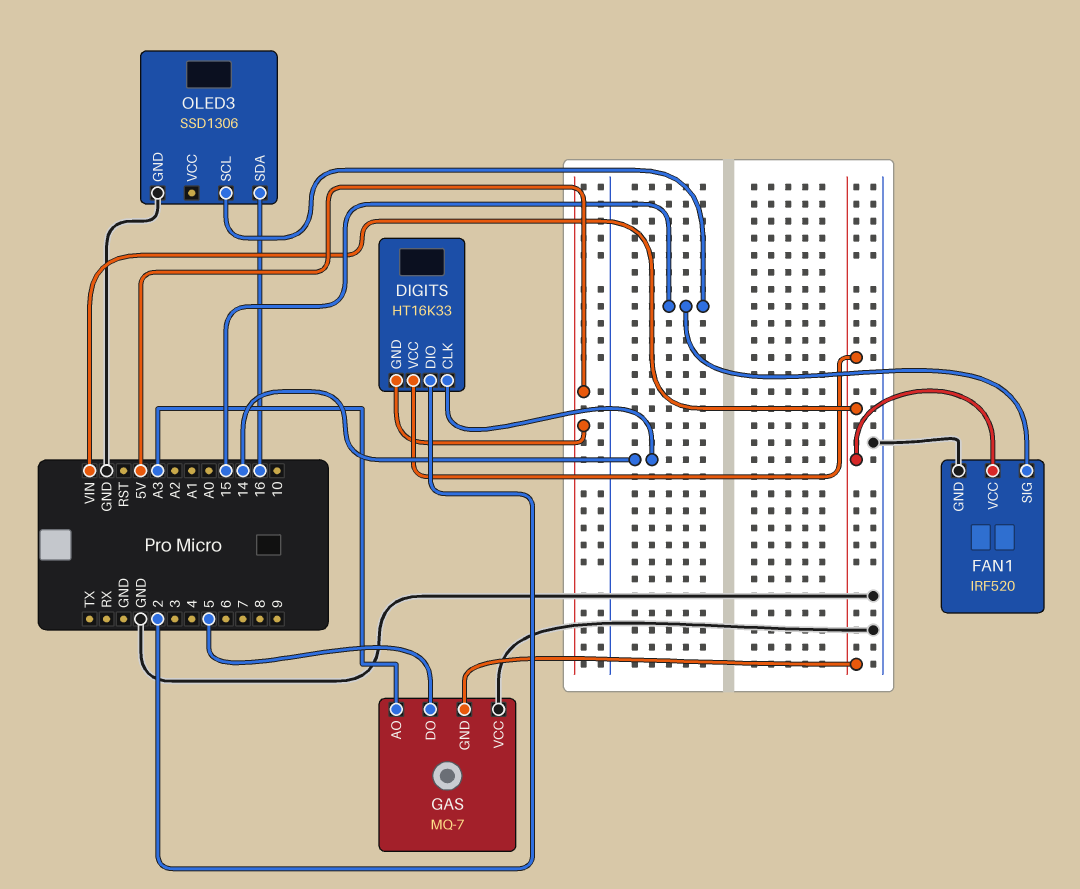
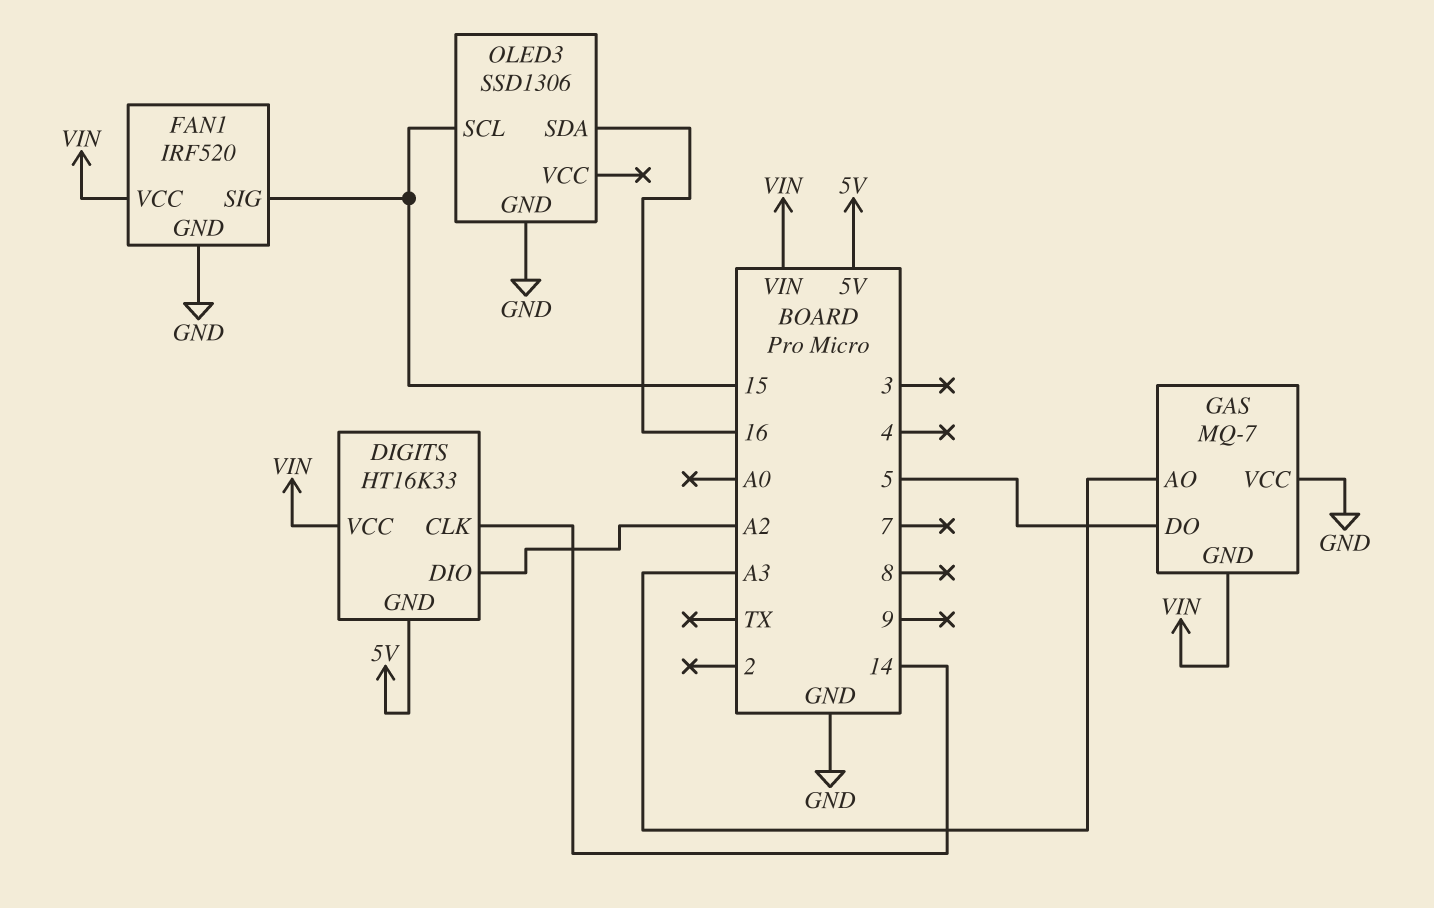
DIGITS pin DIO: 2 -> A2

